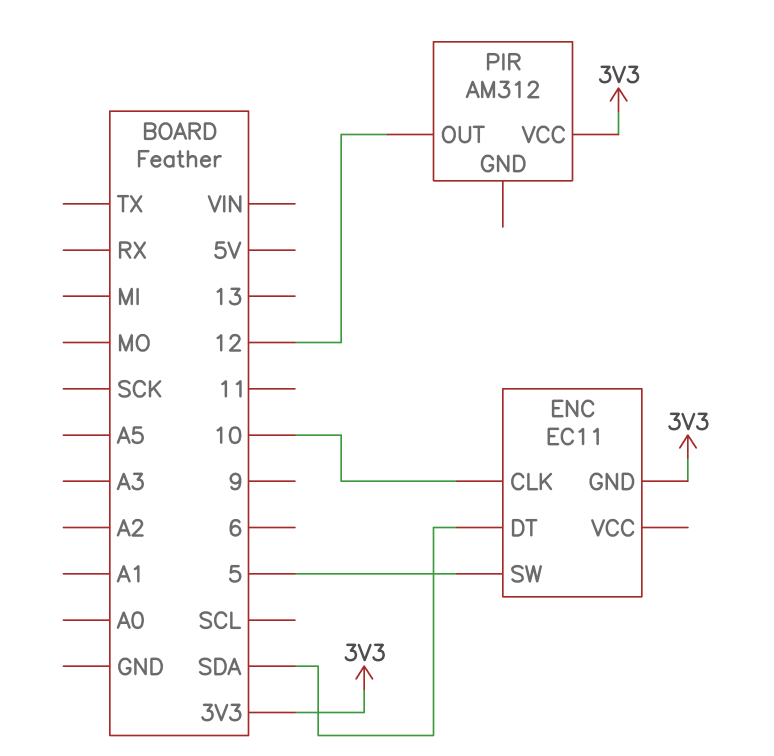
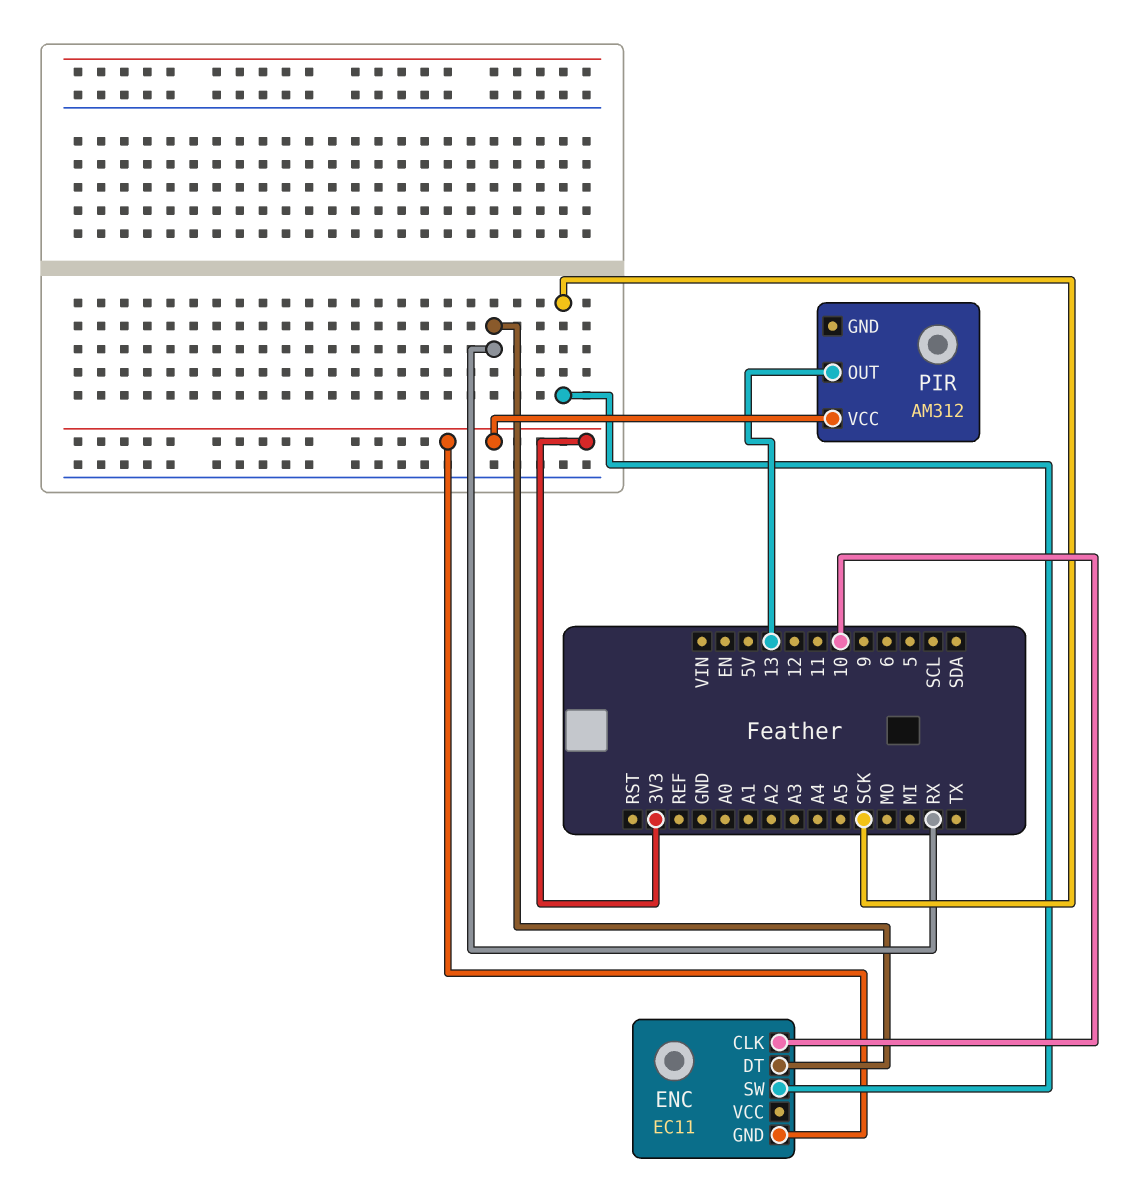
ENC pin DT: SDA -> RX
ENC pin SW: 5 -> SCK
PIR pin OUT: 12 -> 13

